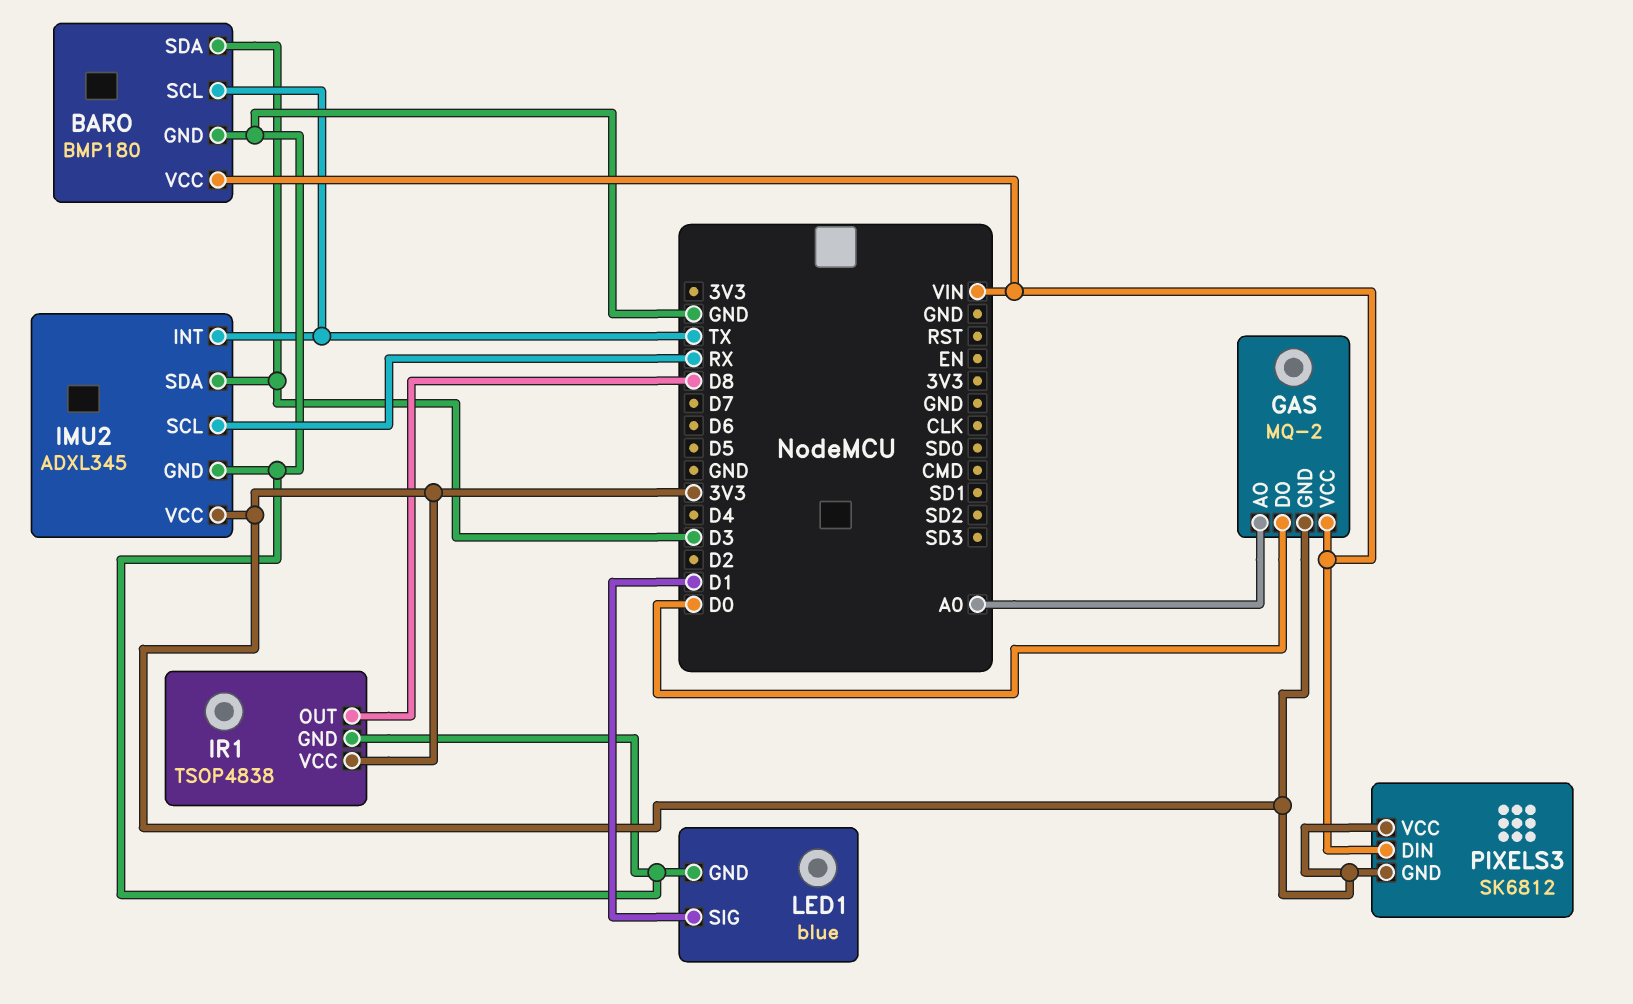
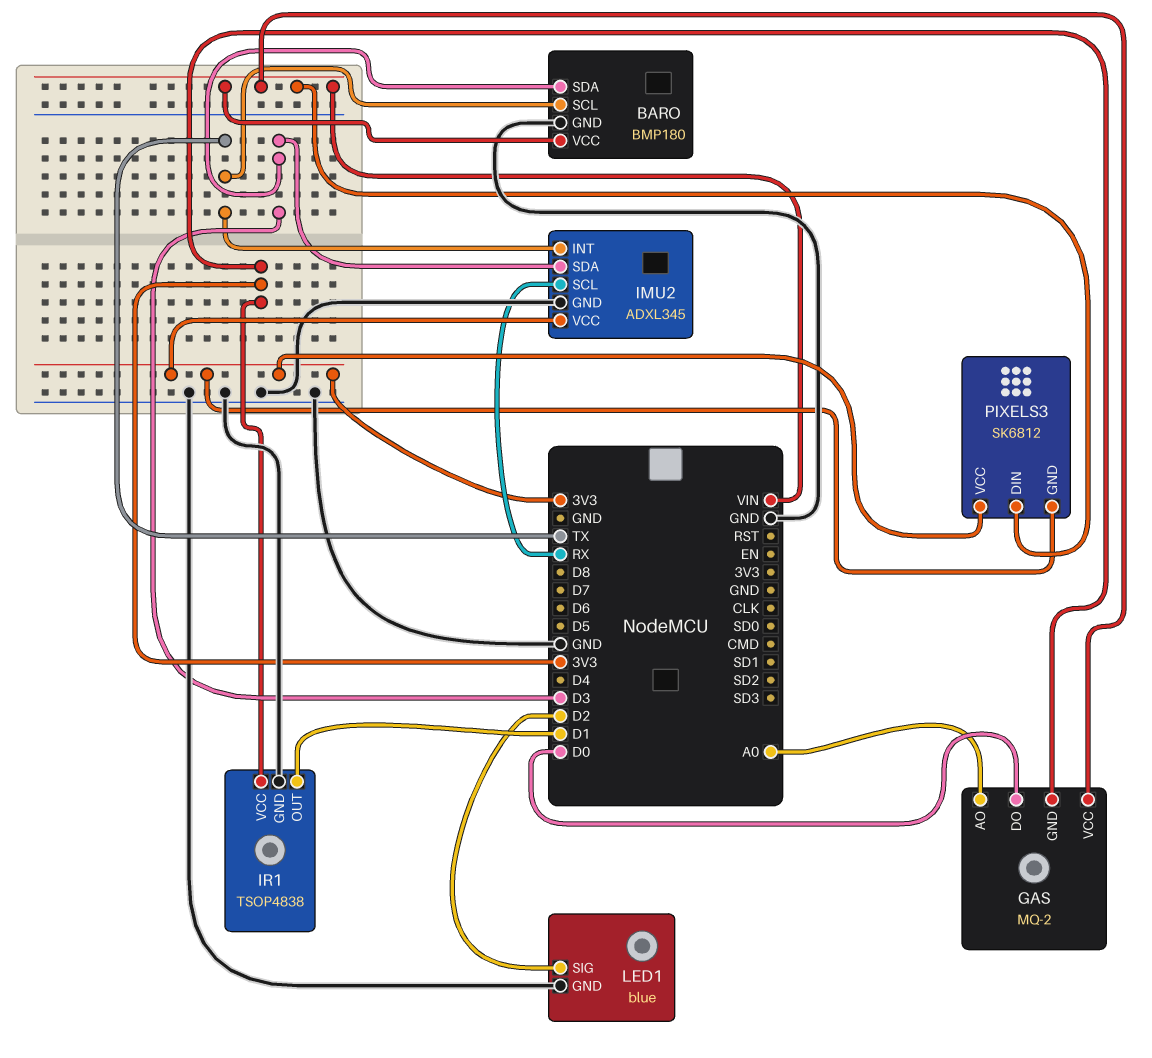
IR1 pin OUT: D8 -> D1
LED1 pin SIG: D1 -> D2

